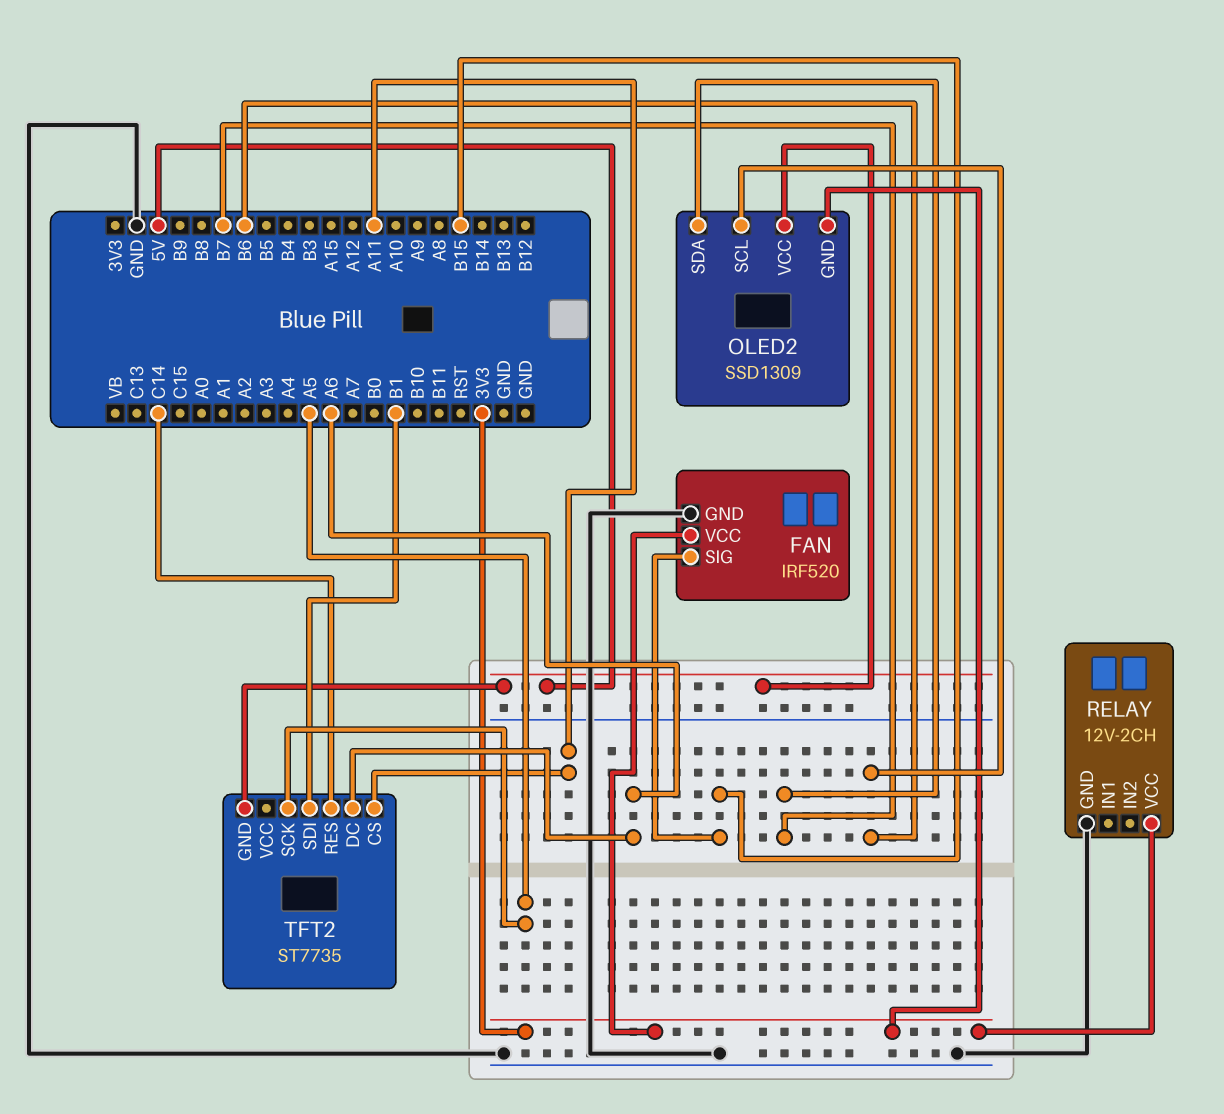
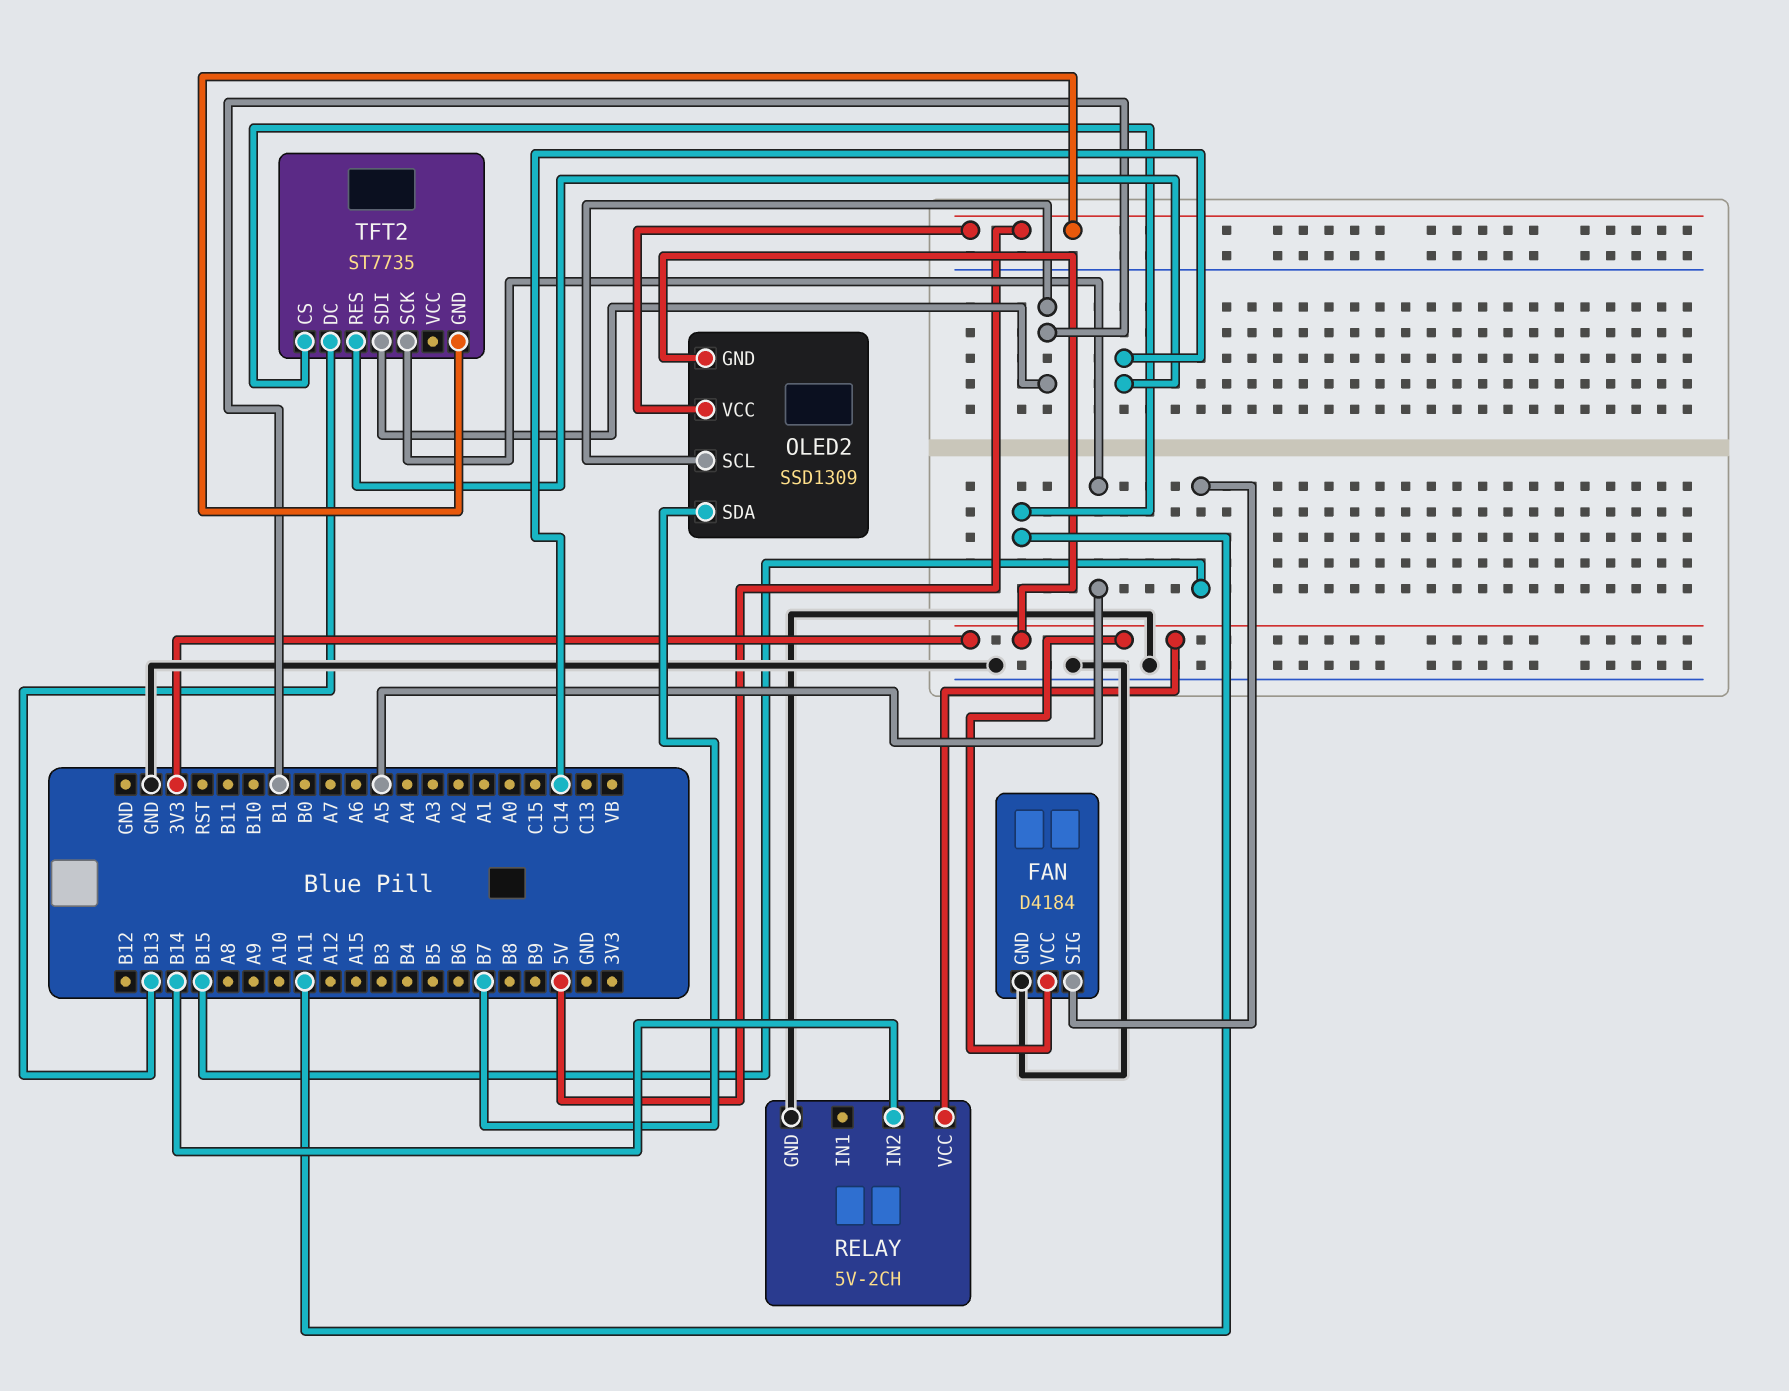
FAN: IRF520 -> D4184
OLED2 pin SCL: B6 -> B1
RELAY: 12V-2CH -> 5V-2CH
RELAY pin IN2: none -> B14
TFT2 pin DC: A6 -> B13

